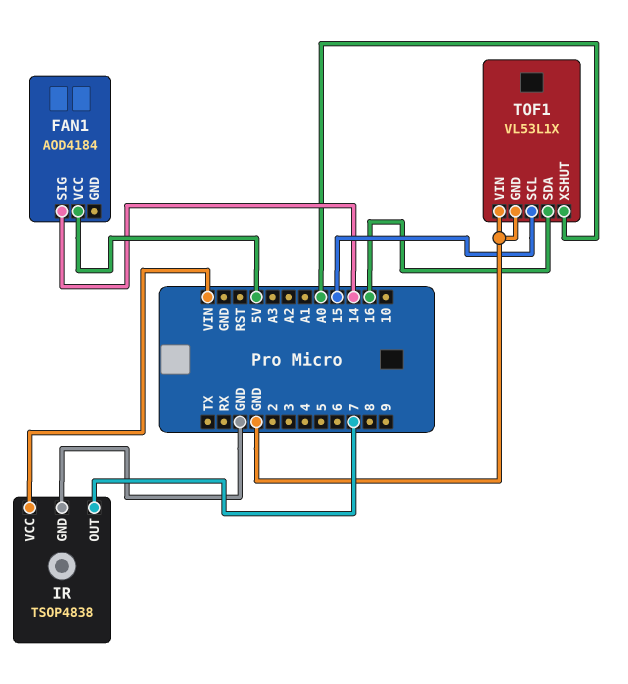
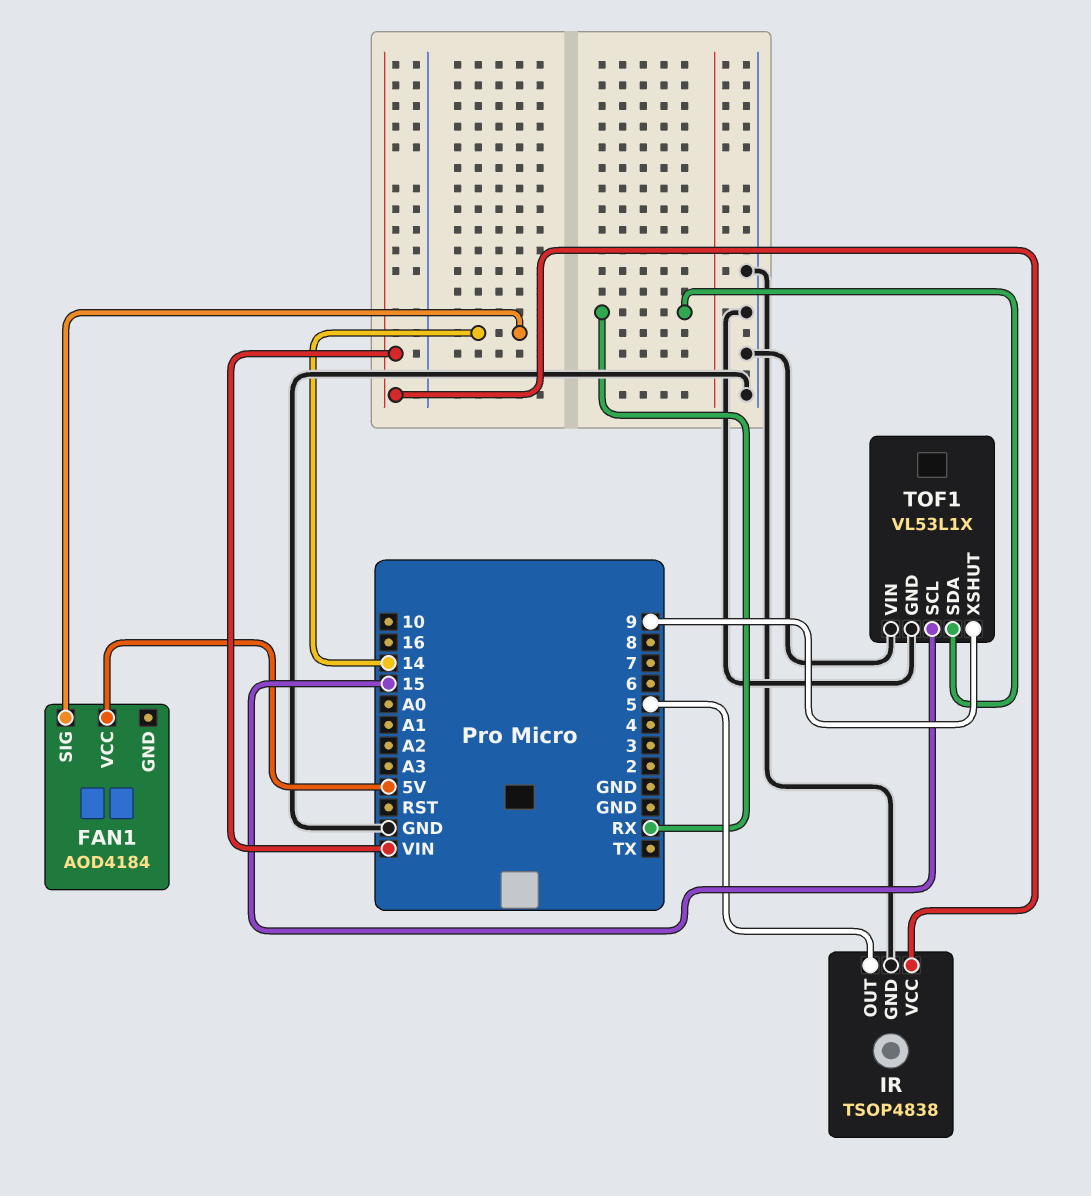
IR pin OUT: 7 -> 5
TOF1 pin SDA: 16 -> RX
TOF1 pin XSHUT: A0 -> 9

